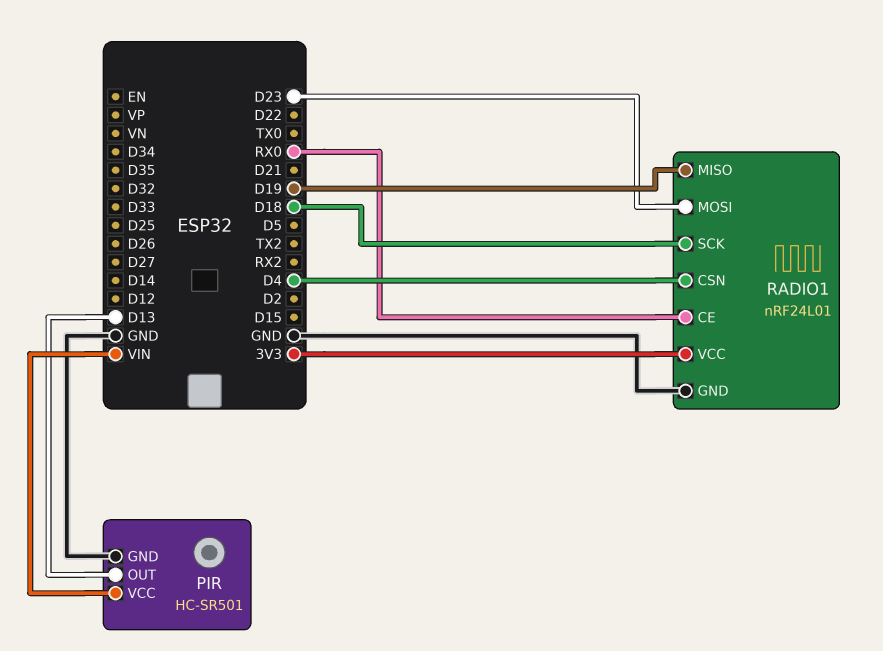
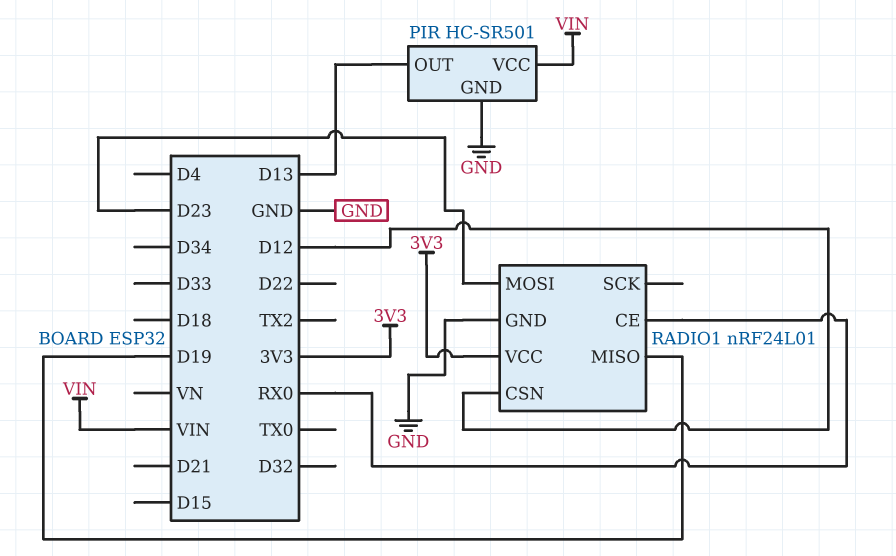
RADIO1 pin CSN: D4 -> D12
RADIO1 pin SCK: D18 -> none

